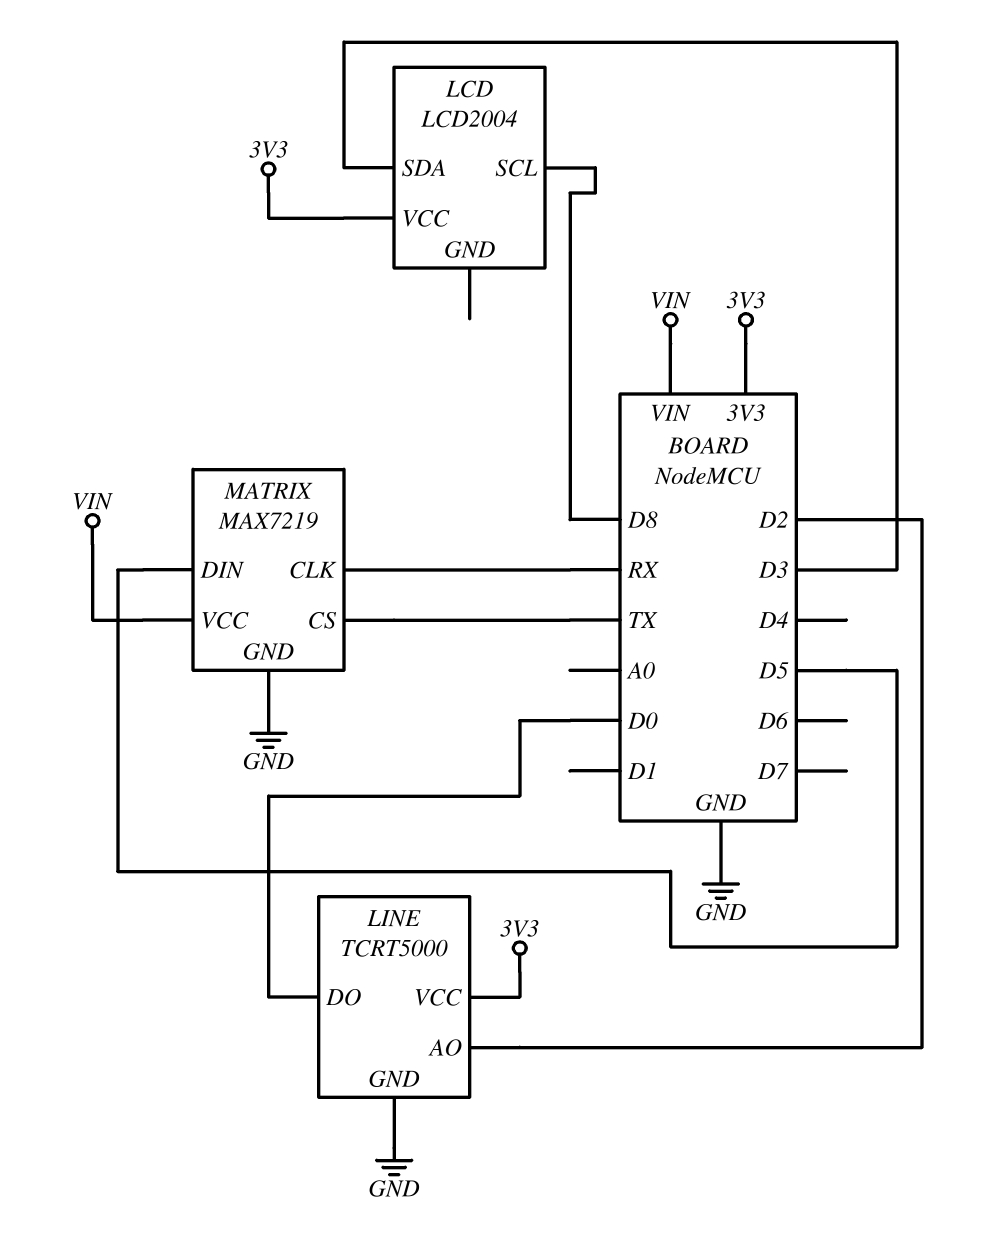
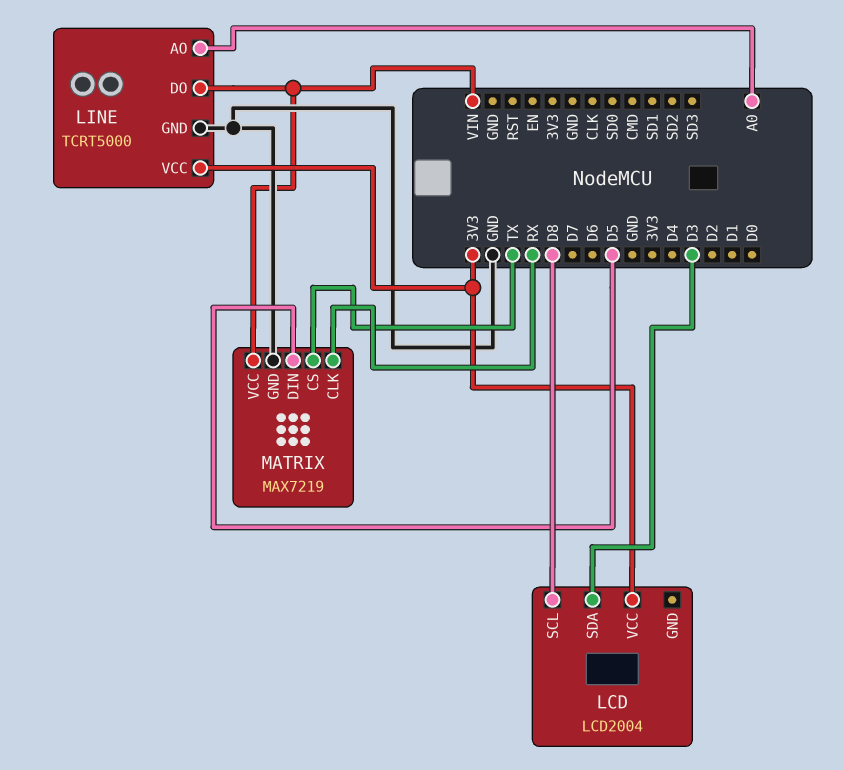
LINE pin AO: D2 -> A0
LINE pin DO: D0 -> VIN

